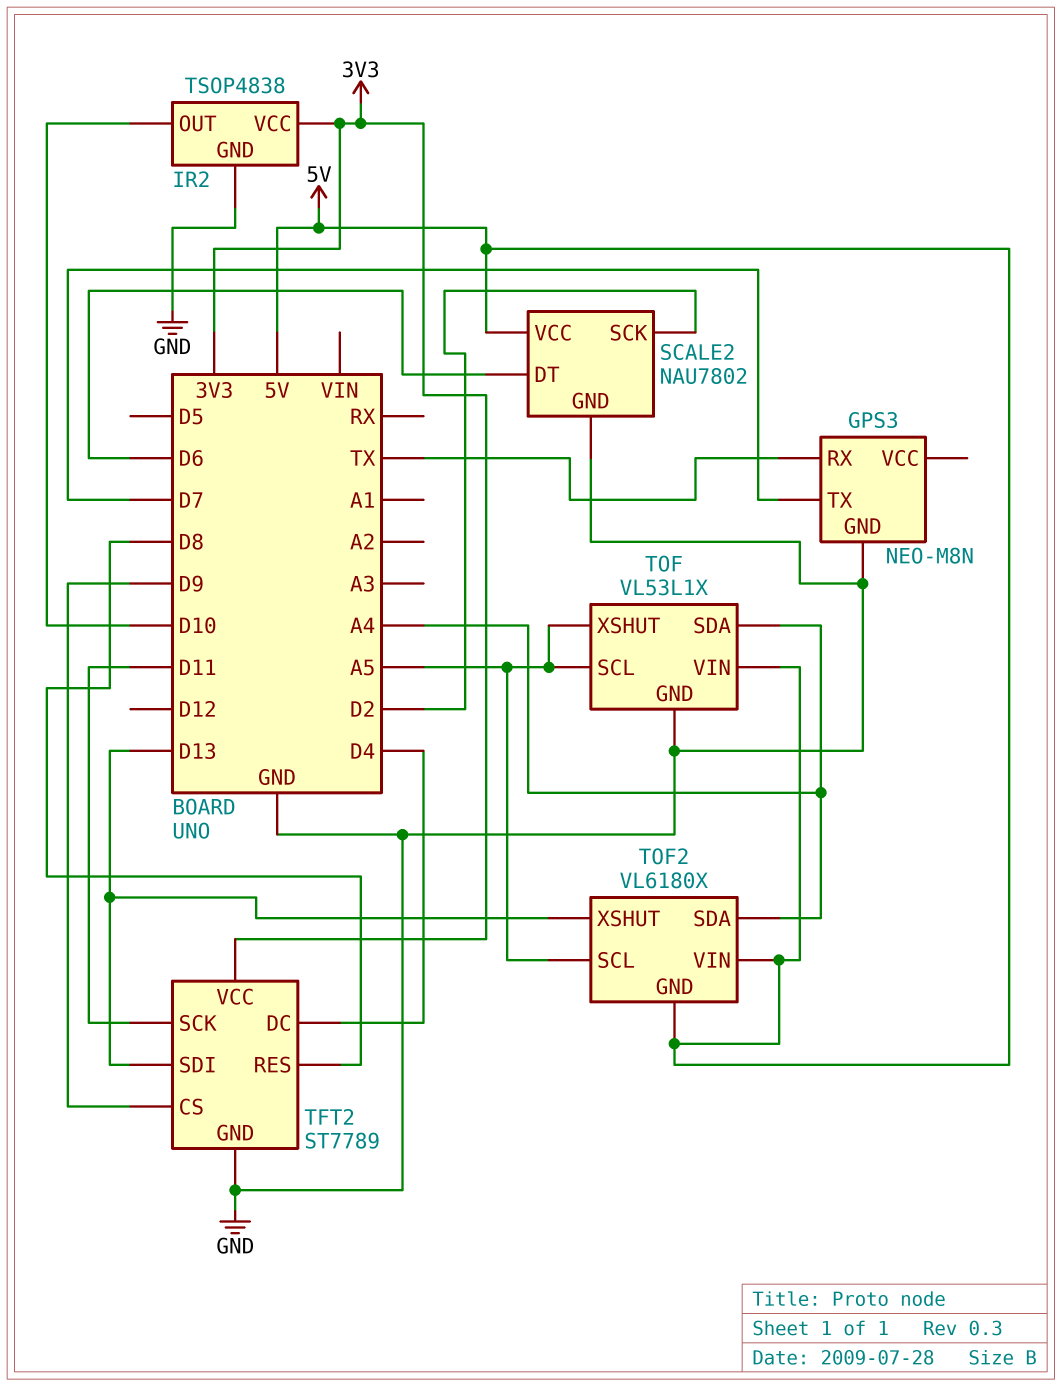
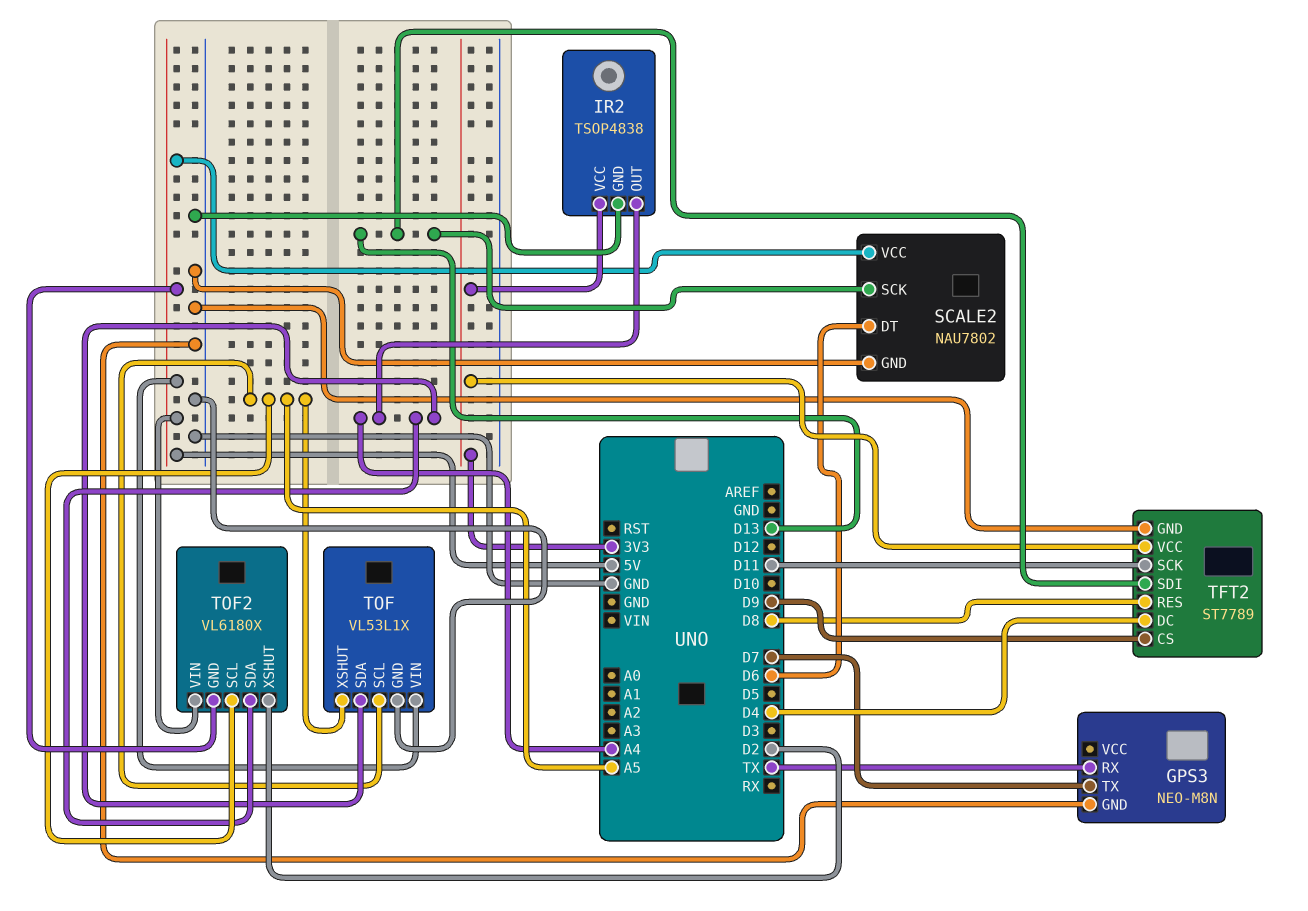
IR2 pin OUT: D10 -> A4
SCALE2 pin SCK: D2 -> D13
TOF2 pin XSHUT: D13 -> D2

